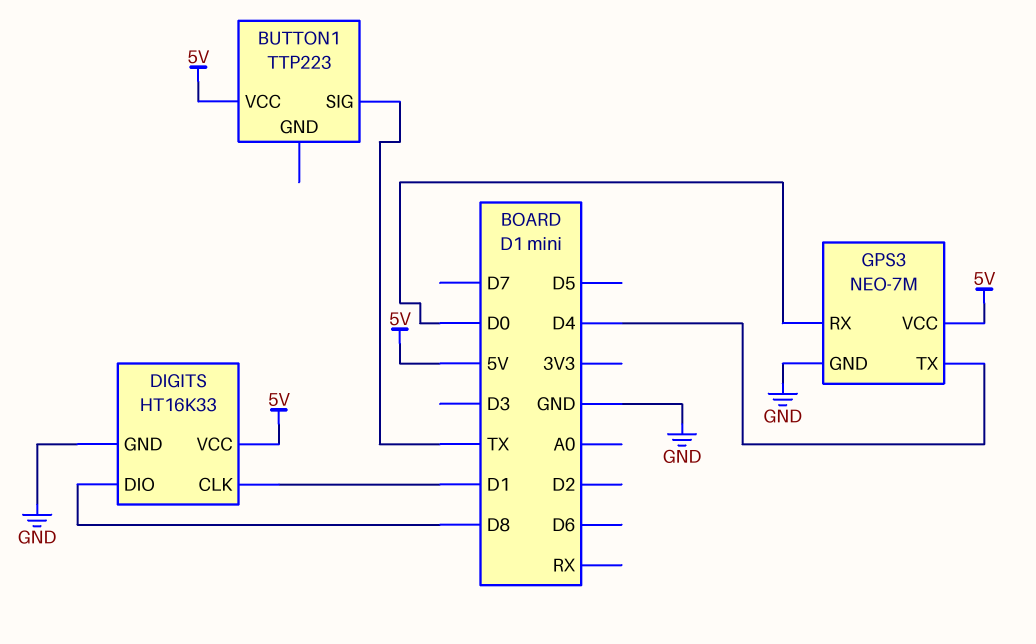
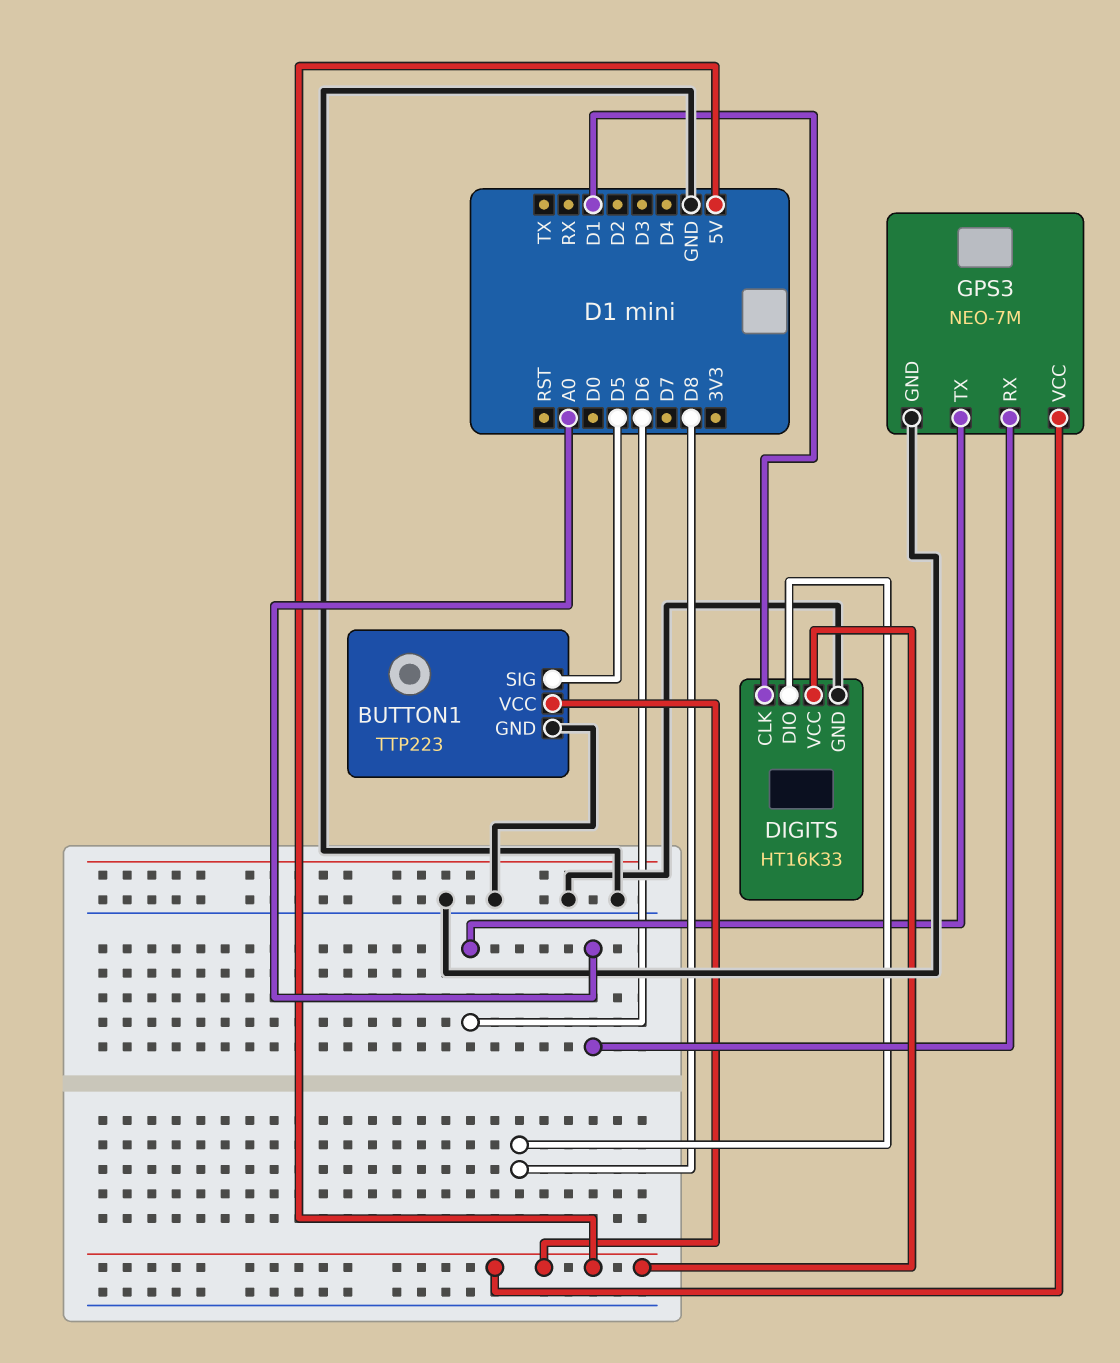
BUTTON1 pin GND: none -> GND
BUTTON1 pin SIG: TX -> D5
GPS3 pin RX: D0 -> A0
GPS3 pin TX: D4 -> D6

